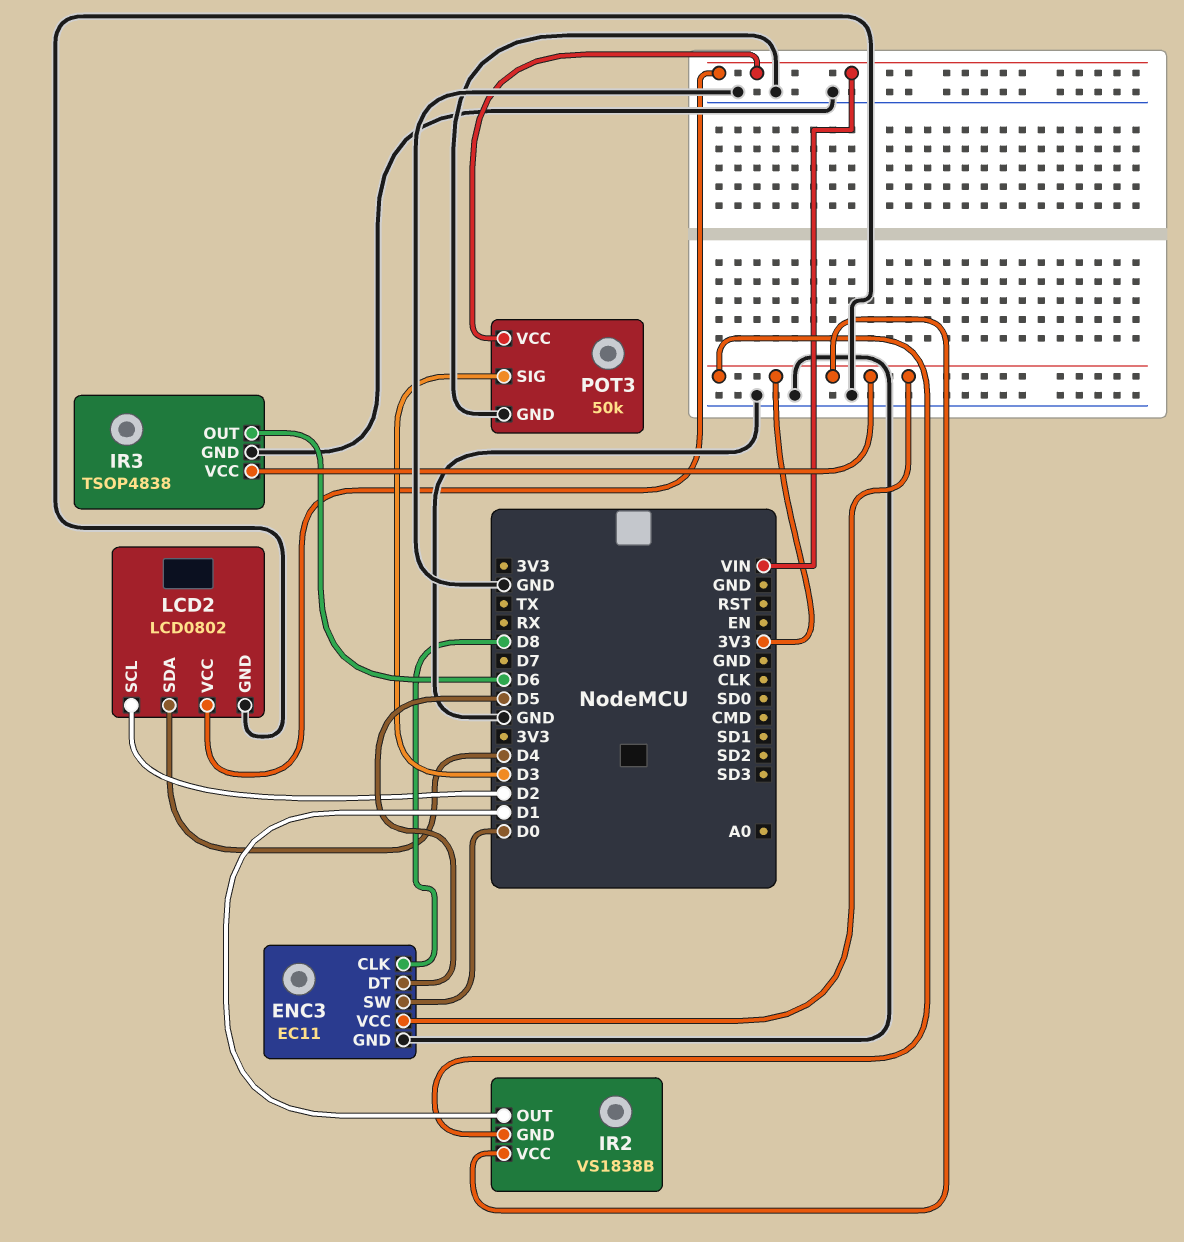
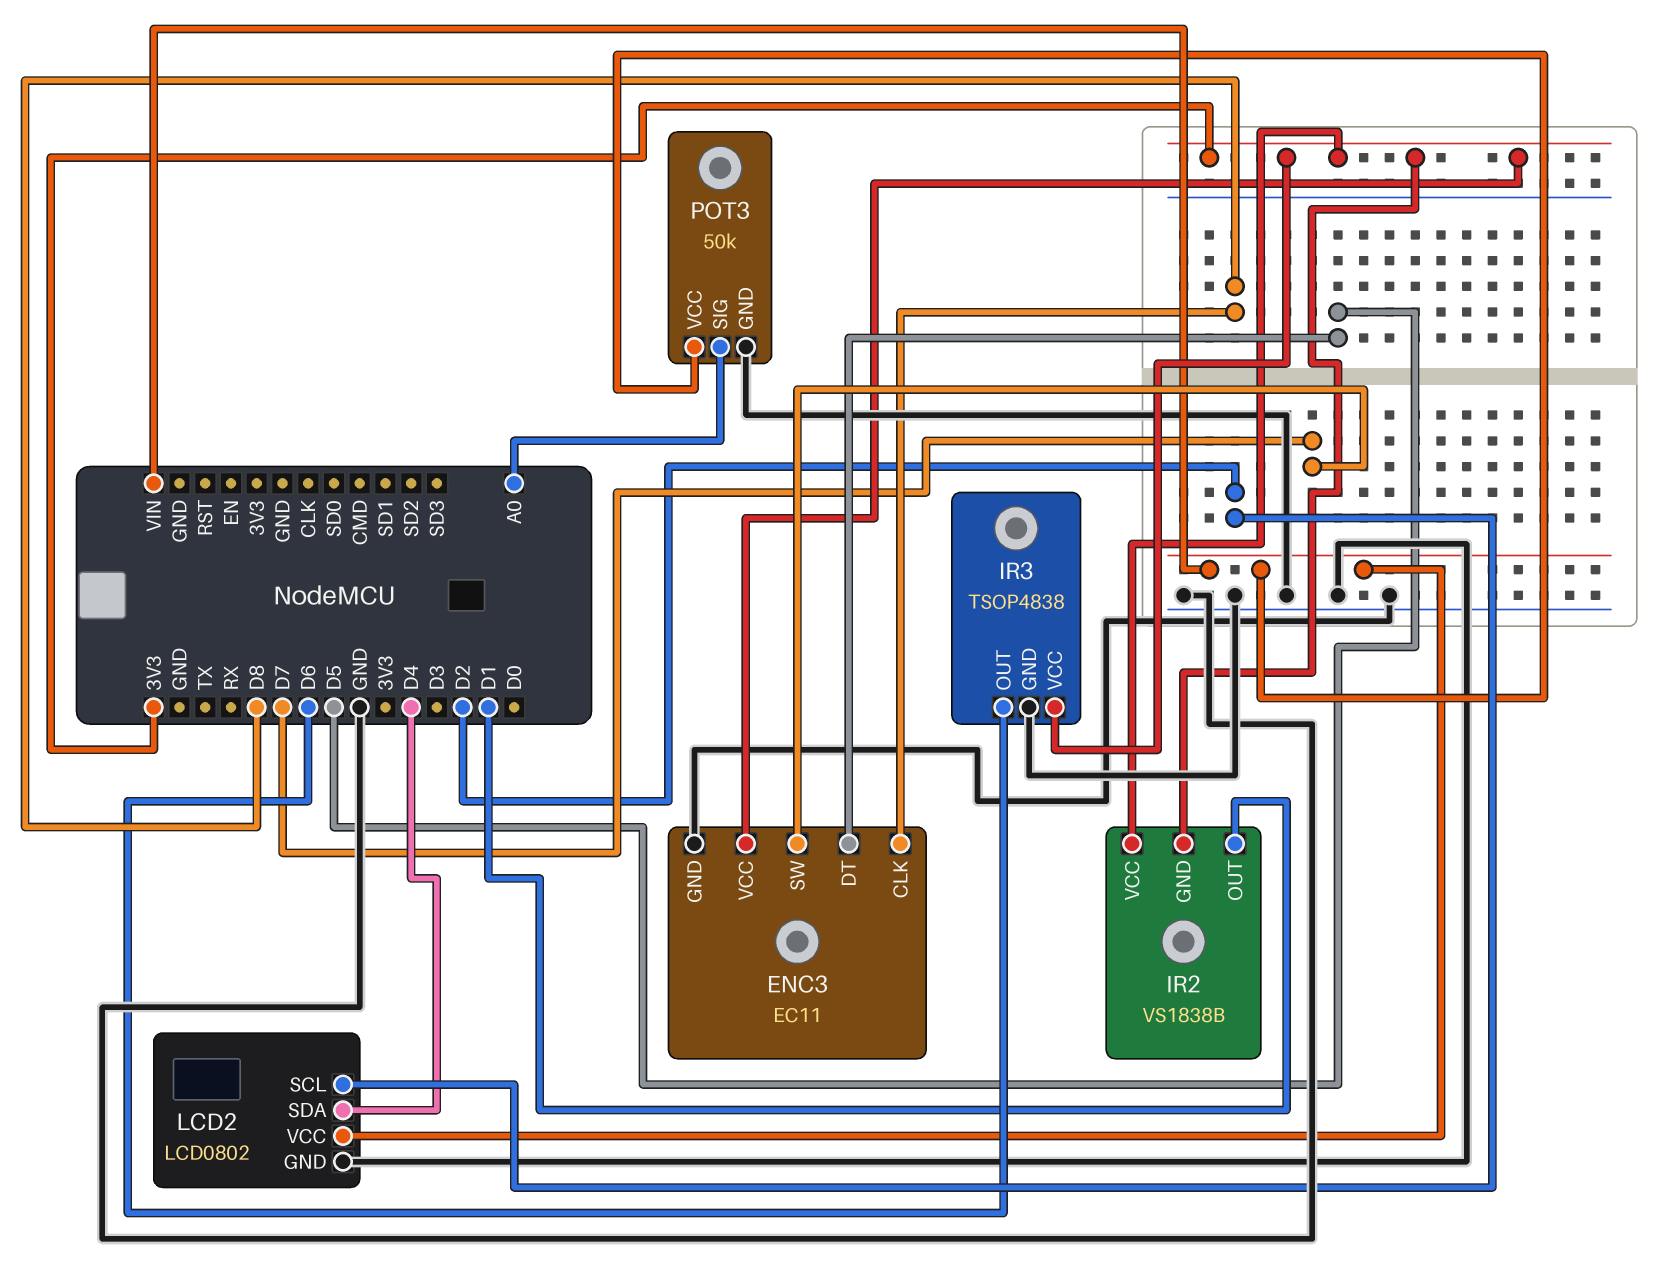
ENC3 pin SW: D0 -> D7
POT3 pin SIG: D3 -> A0

